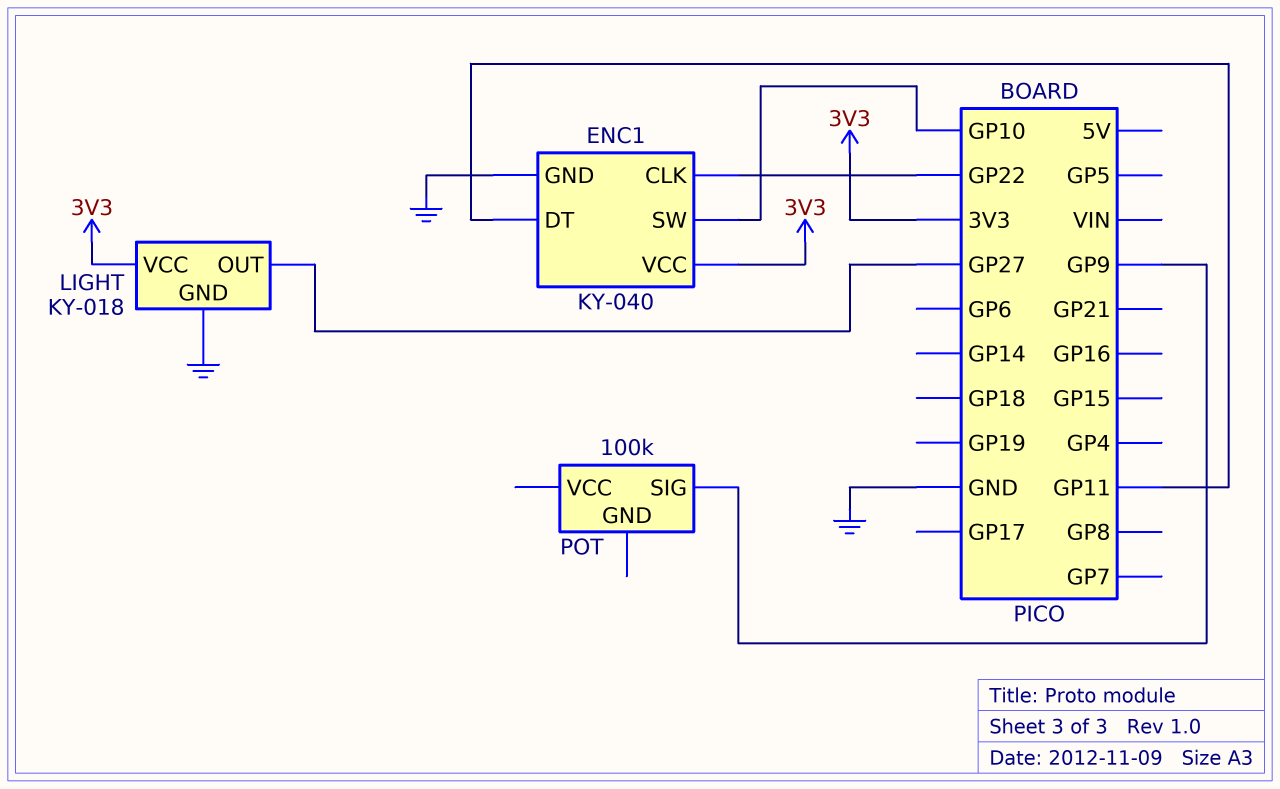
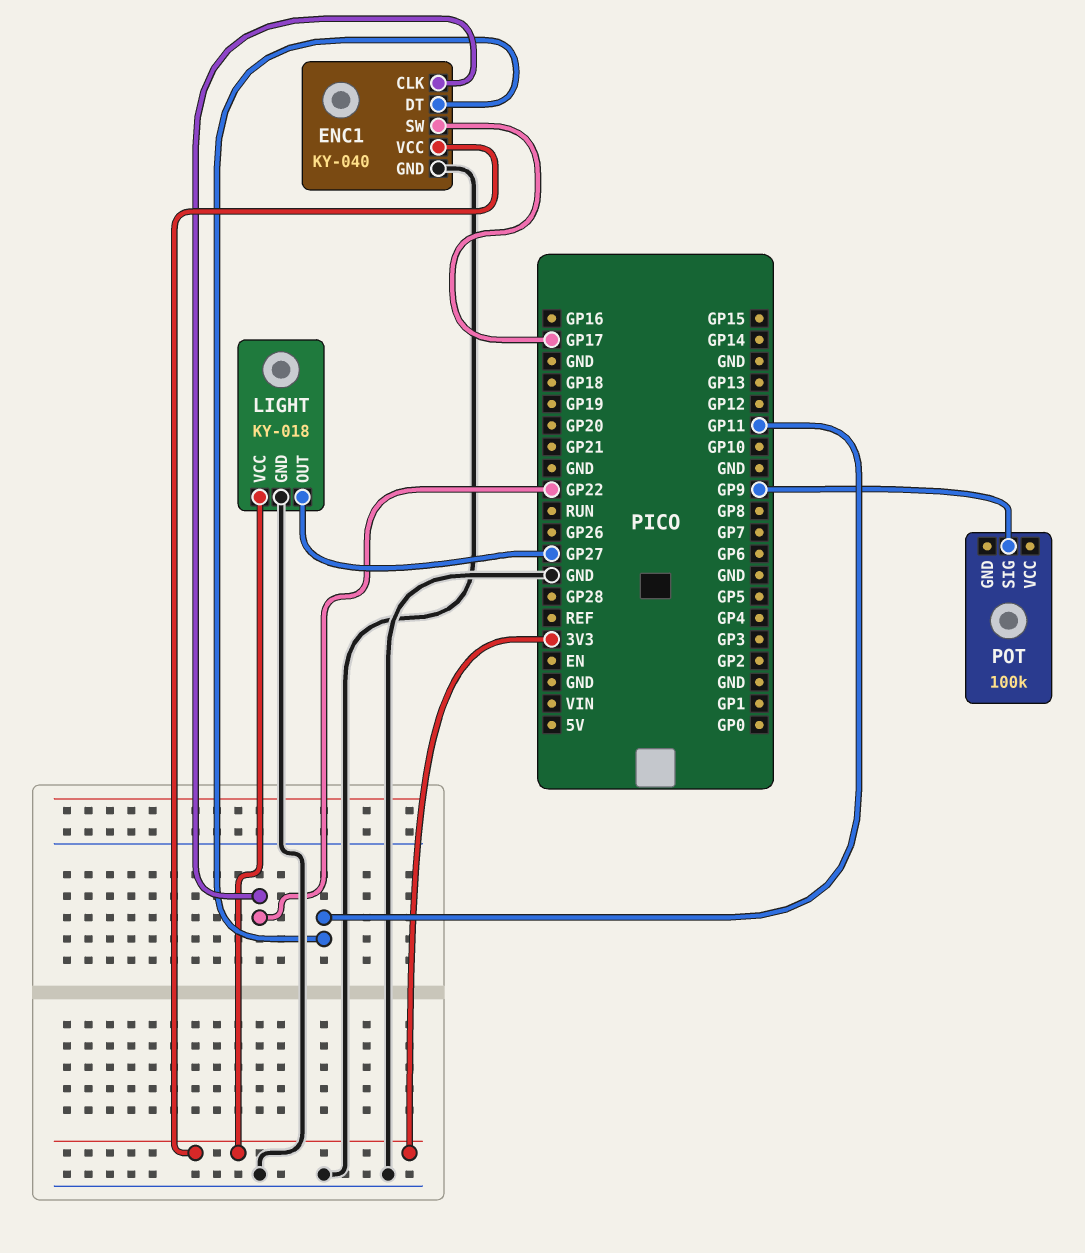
ENC1 pin SW: GP10 -> GP17

